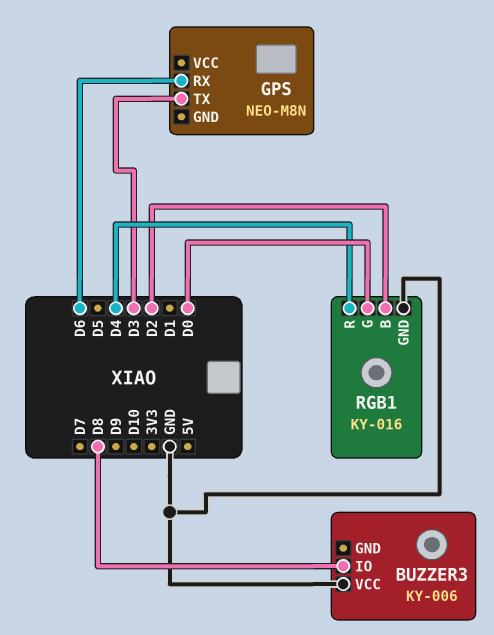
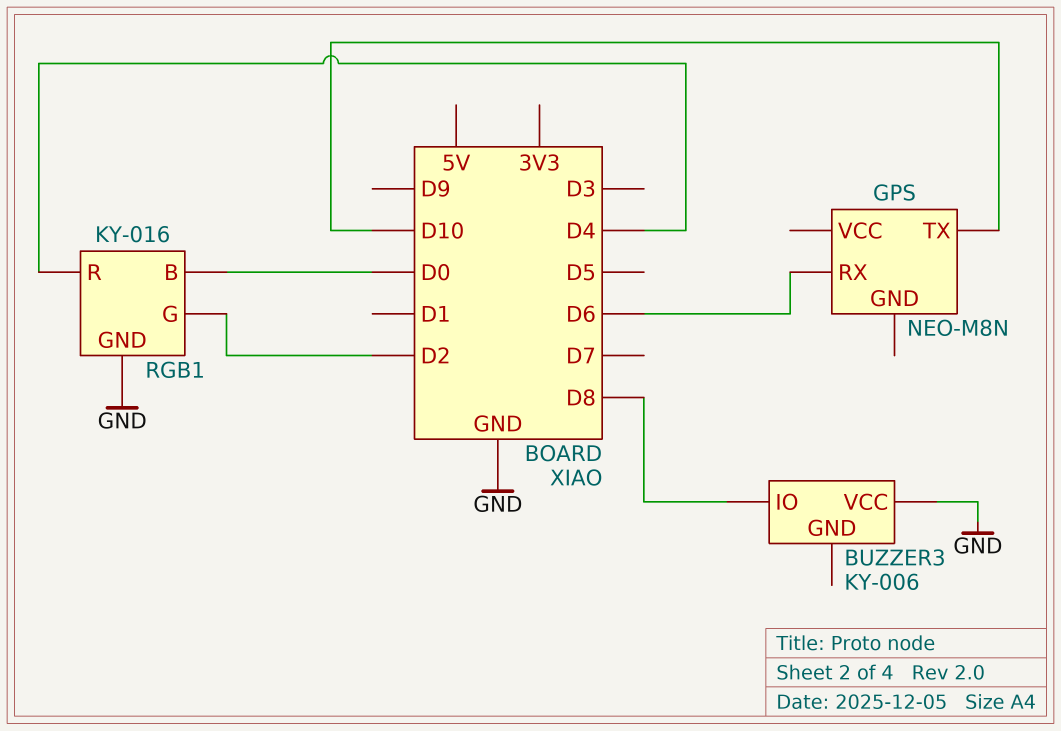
GPS pin TX: D3 -> D10
RGB1 pin B: D2 -> D0
RGB1 pin G: D0 -> D2

